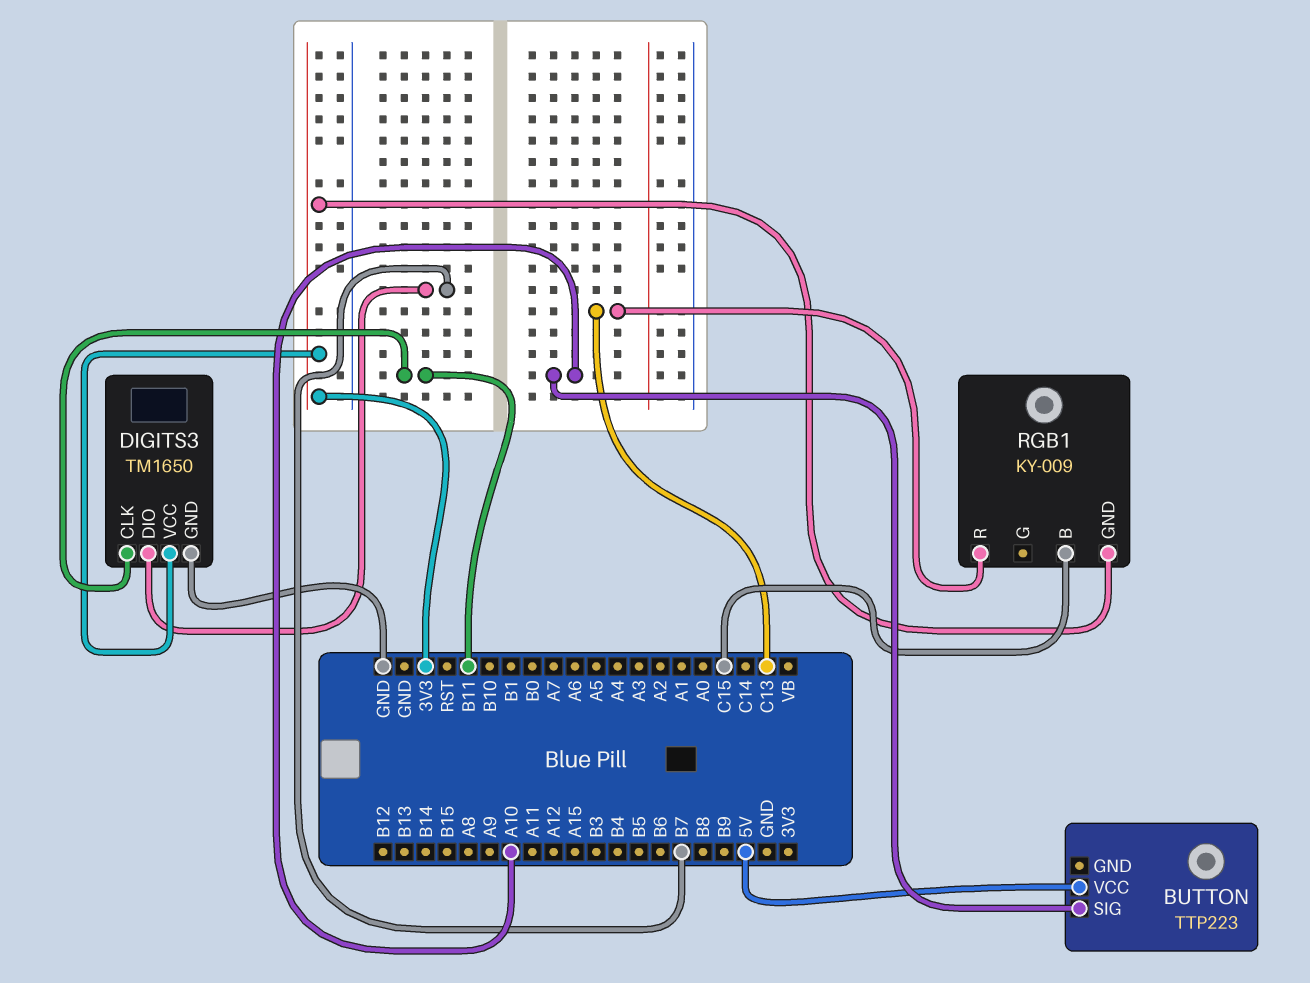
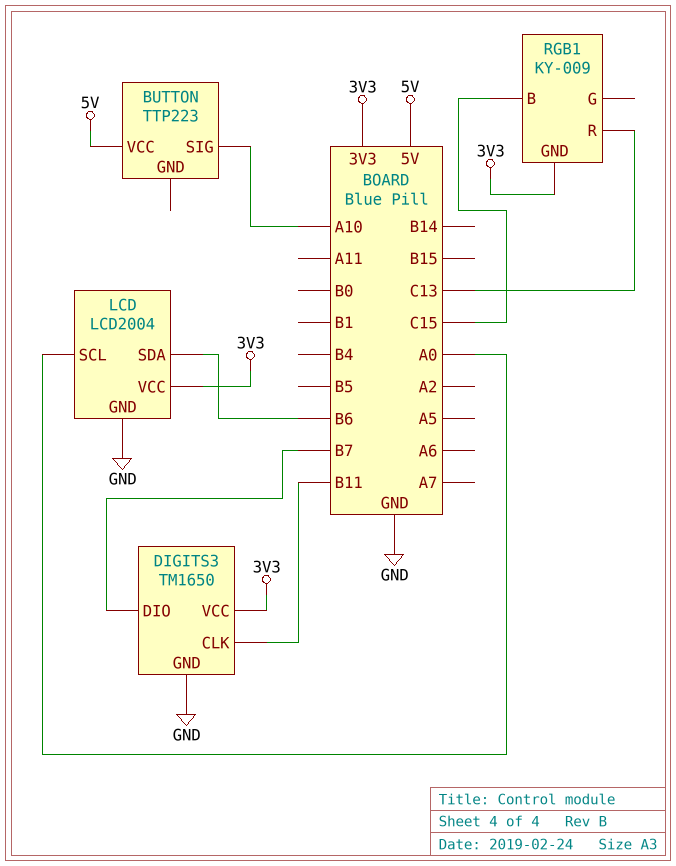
LCD: none -> LCD2004
LCD pin GND: none -> GND
LCD pin SCL: none -> A0
LCD pin SDA: none -> B6
LCD pin VCC: none -> 3V3

